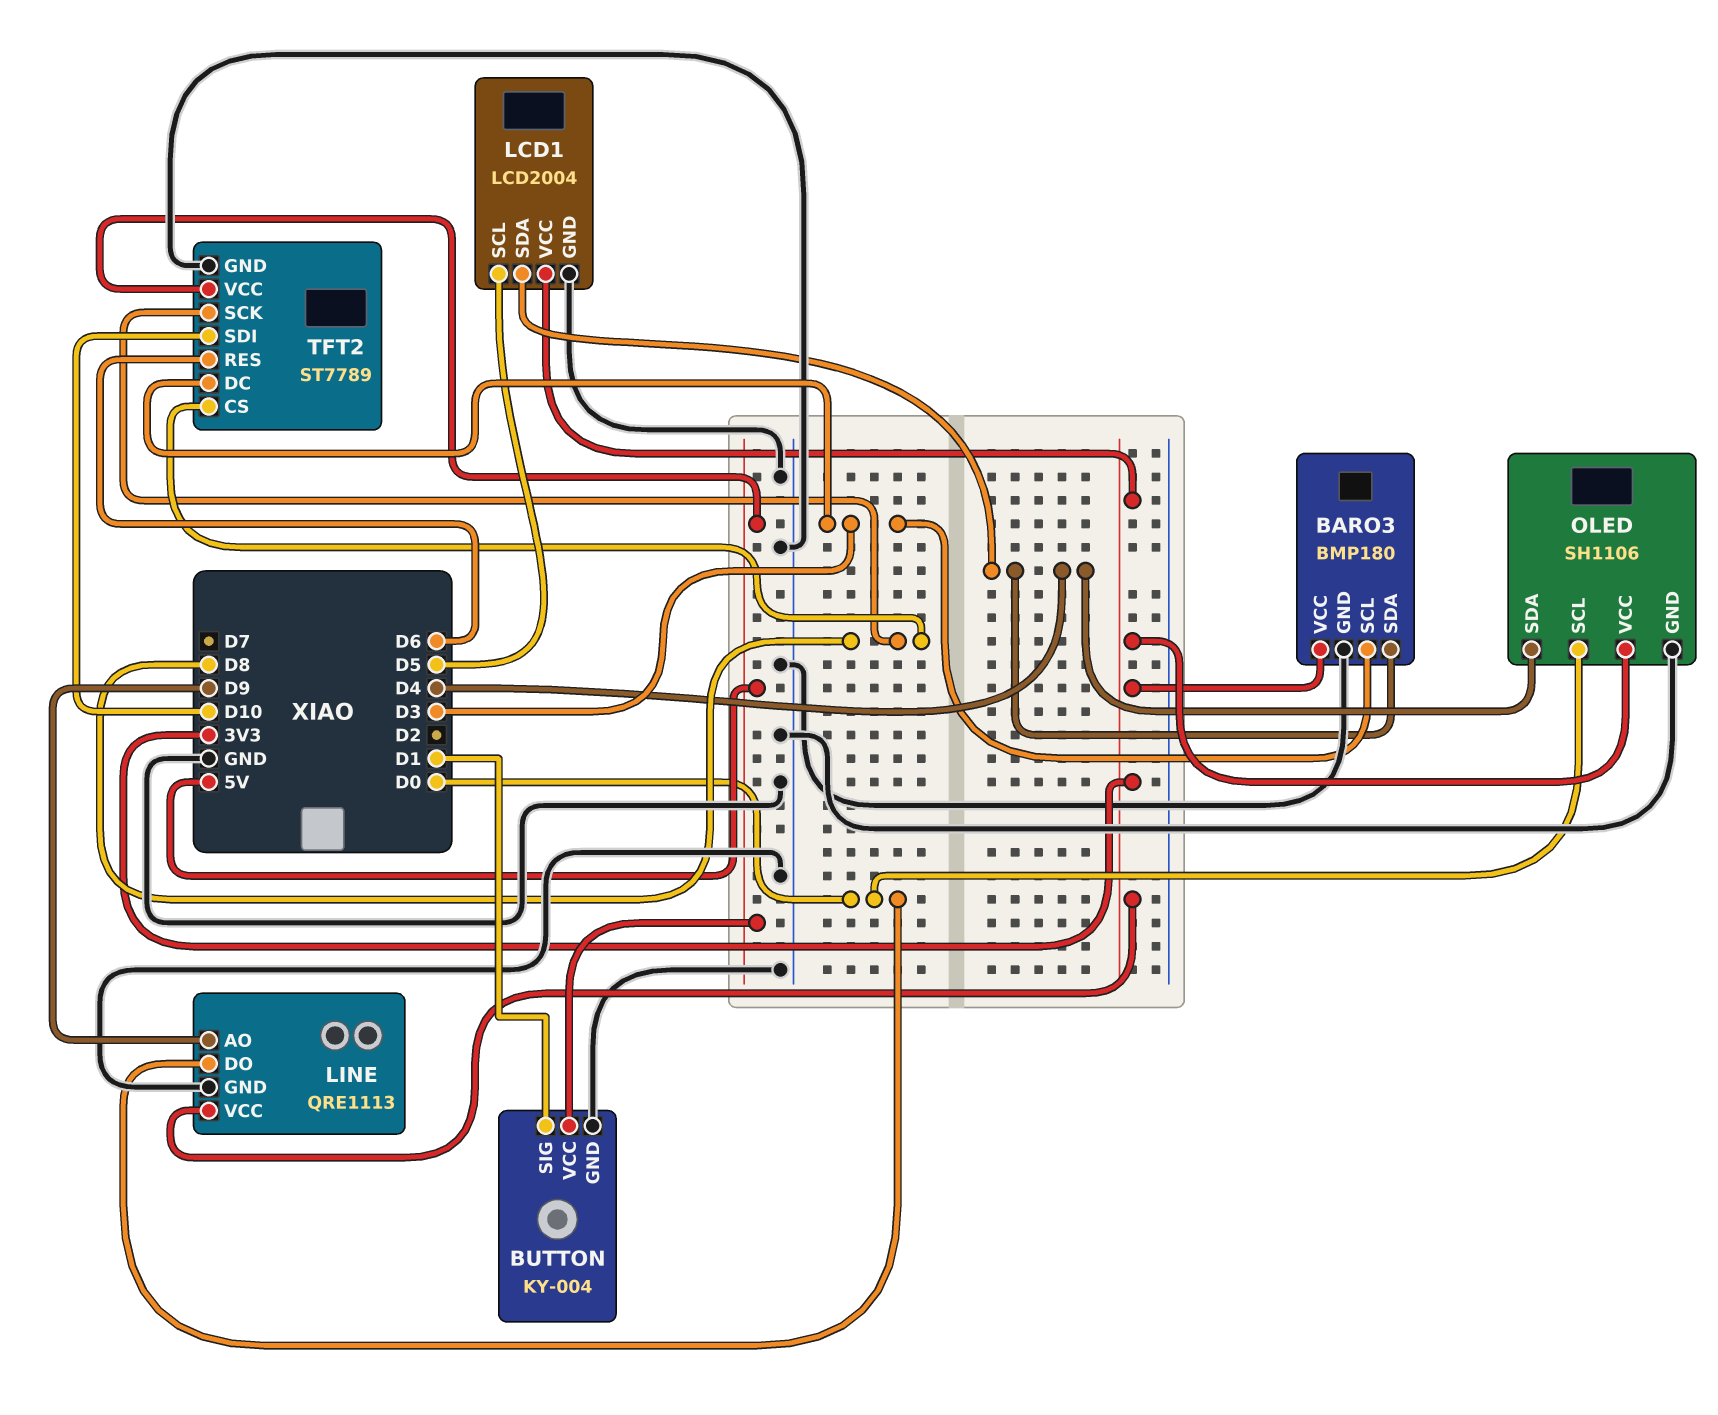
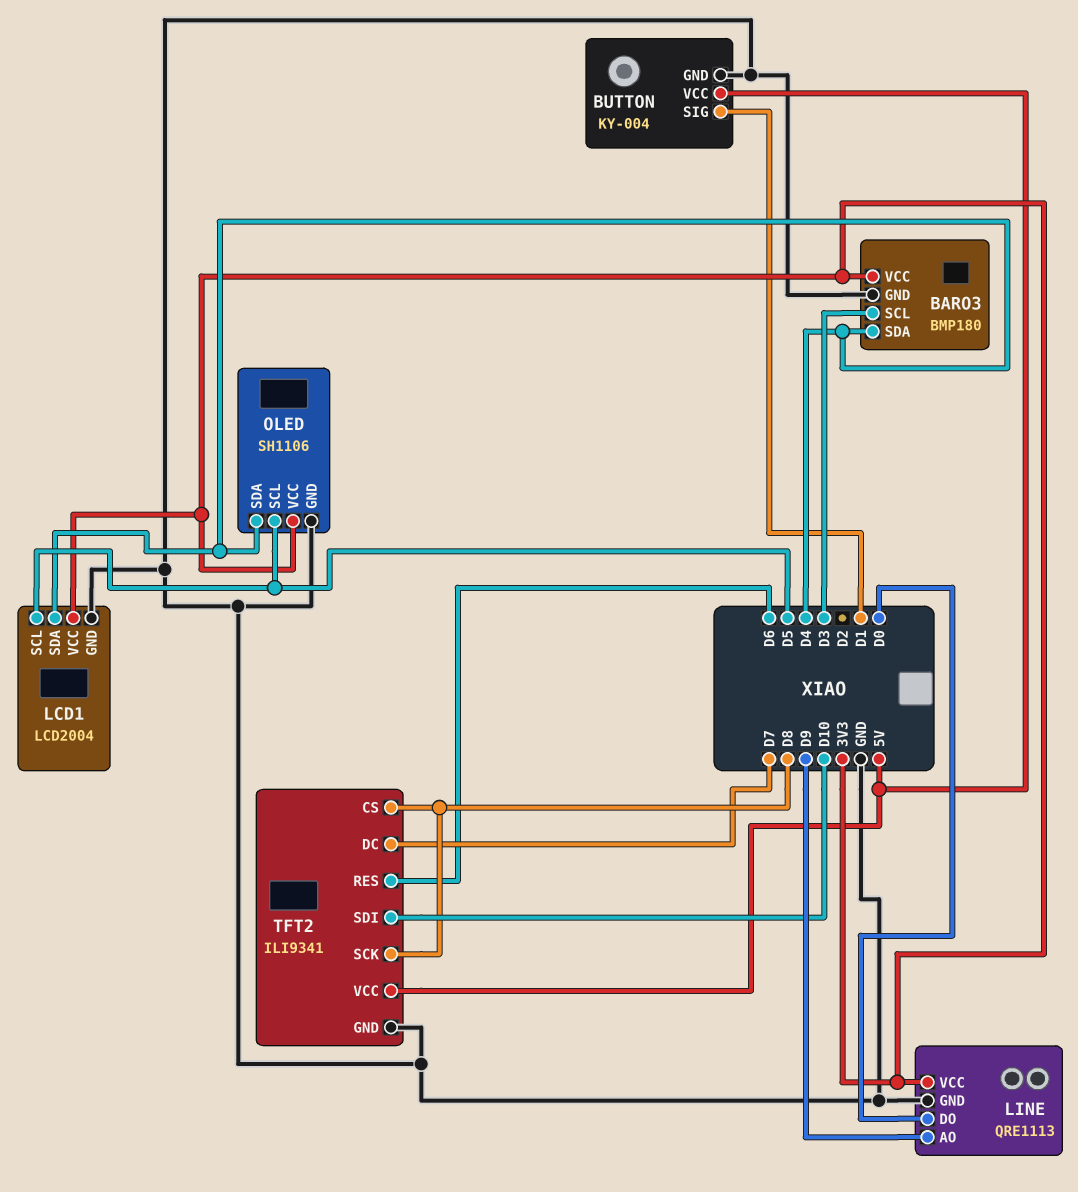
OLED pin SCL: D0 -> D5
TFT2: ST7789 -> ILI9341
TFT2 pin DC: D3 -> D7

